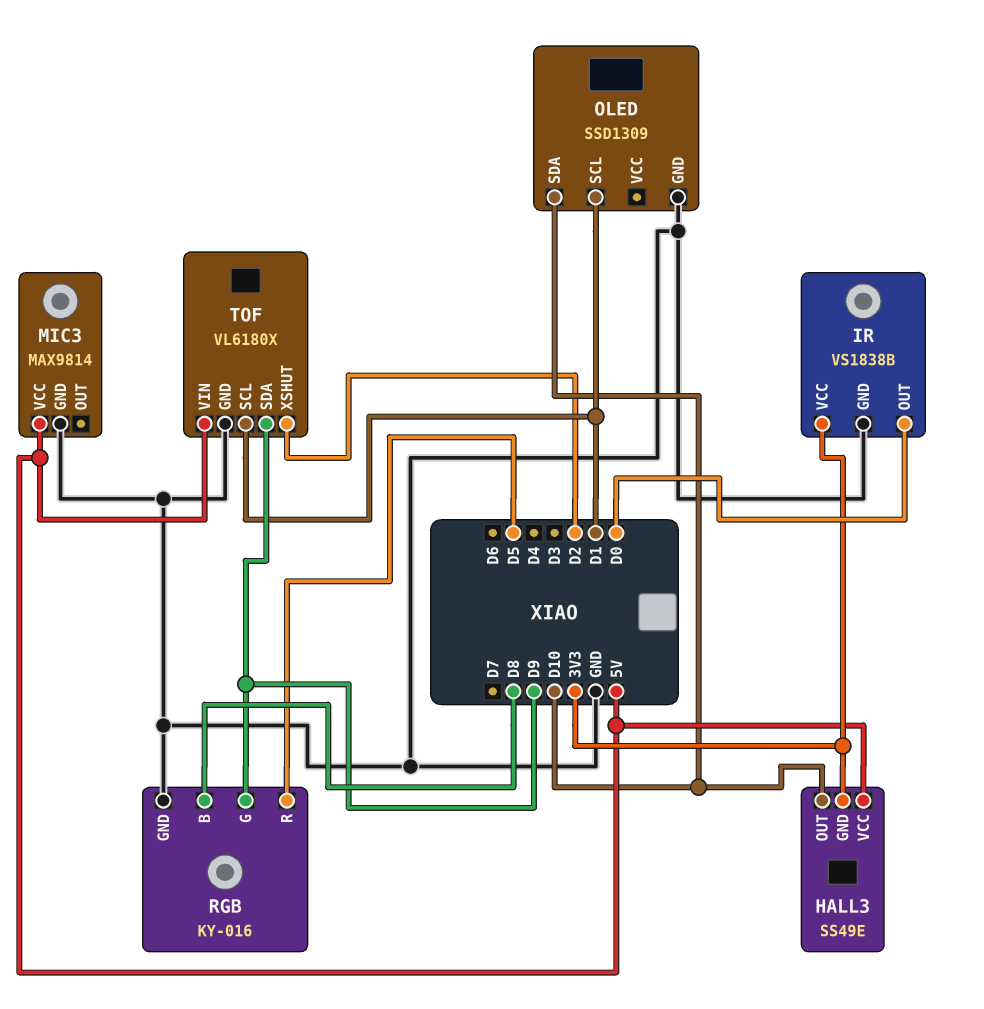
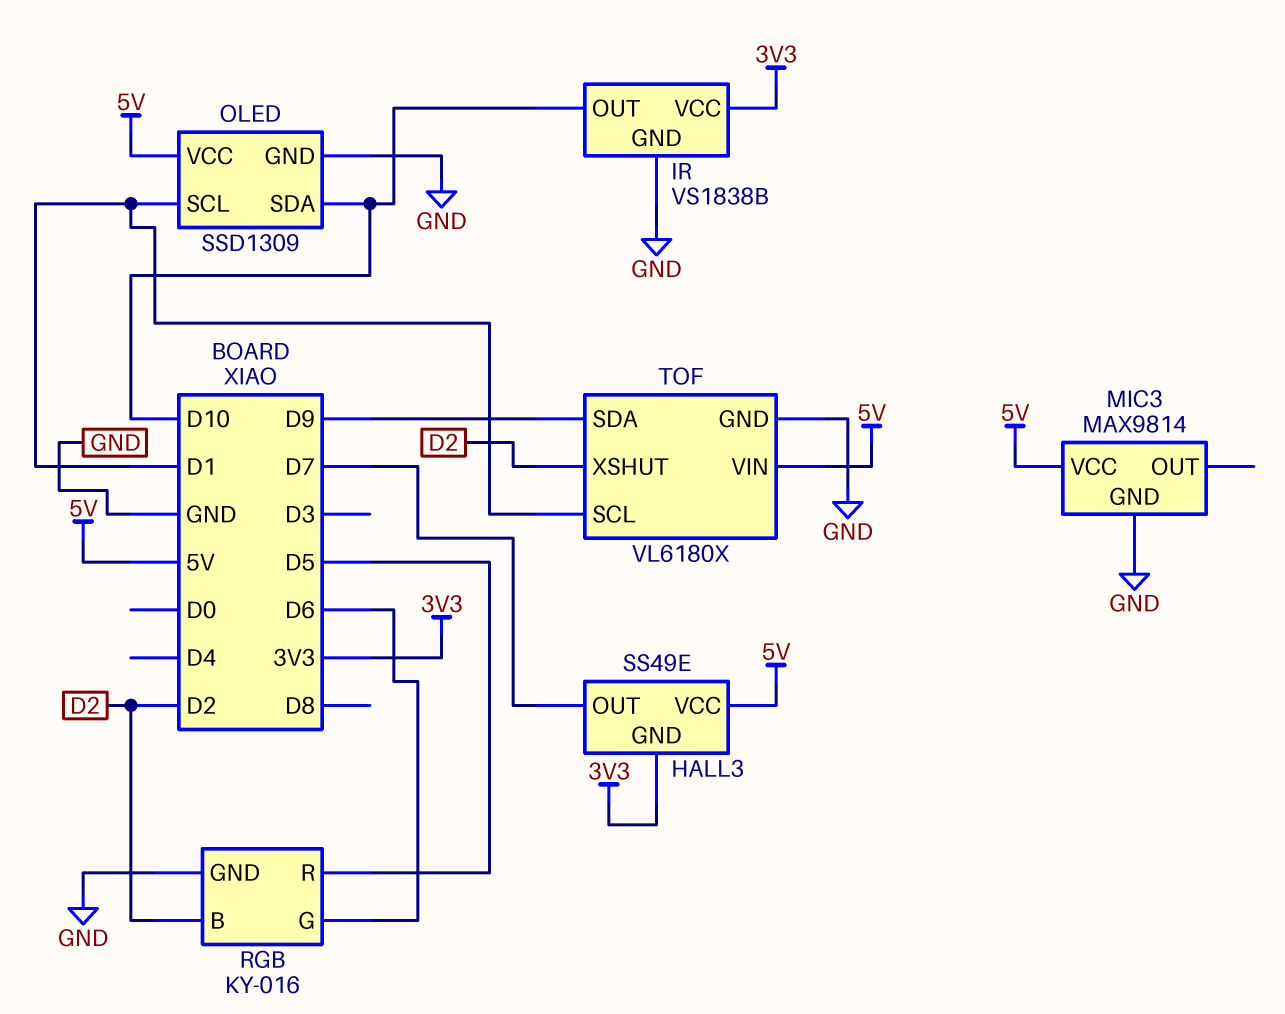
HALL3 pin OUT: D10 -> D7
IR pin OUT: D0 -> D10
OLED pin VCC: none -> 5V
RGB pin B: D8 -> D2
RGB pin G: D9 -> D6

